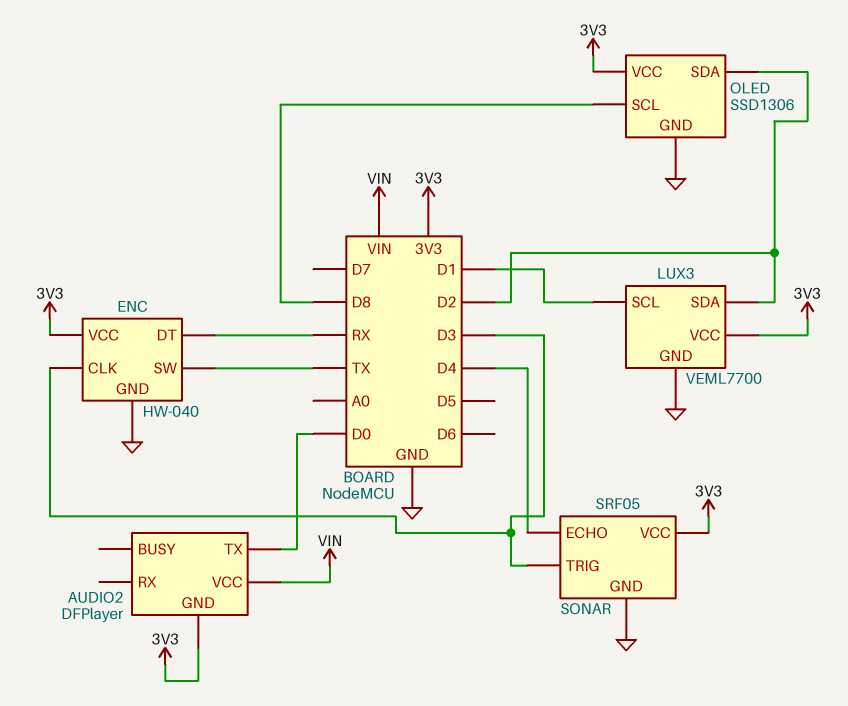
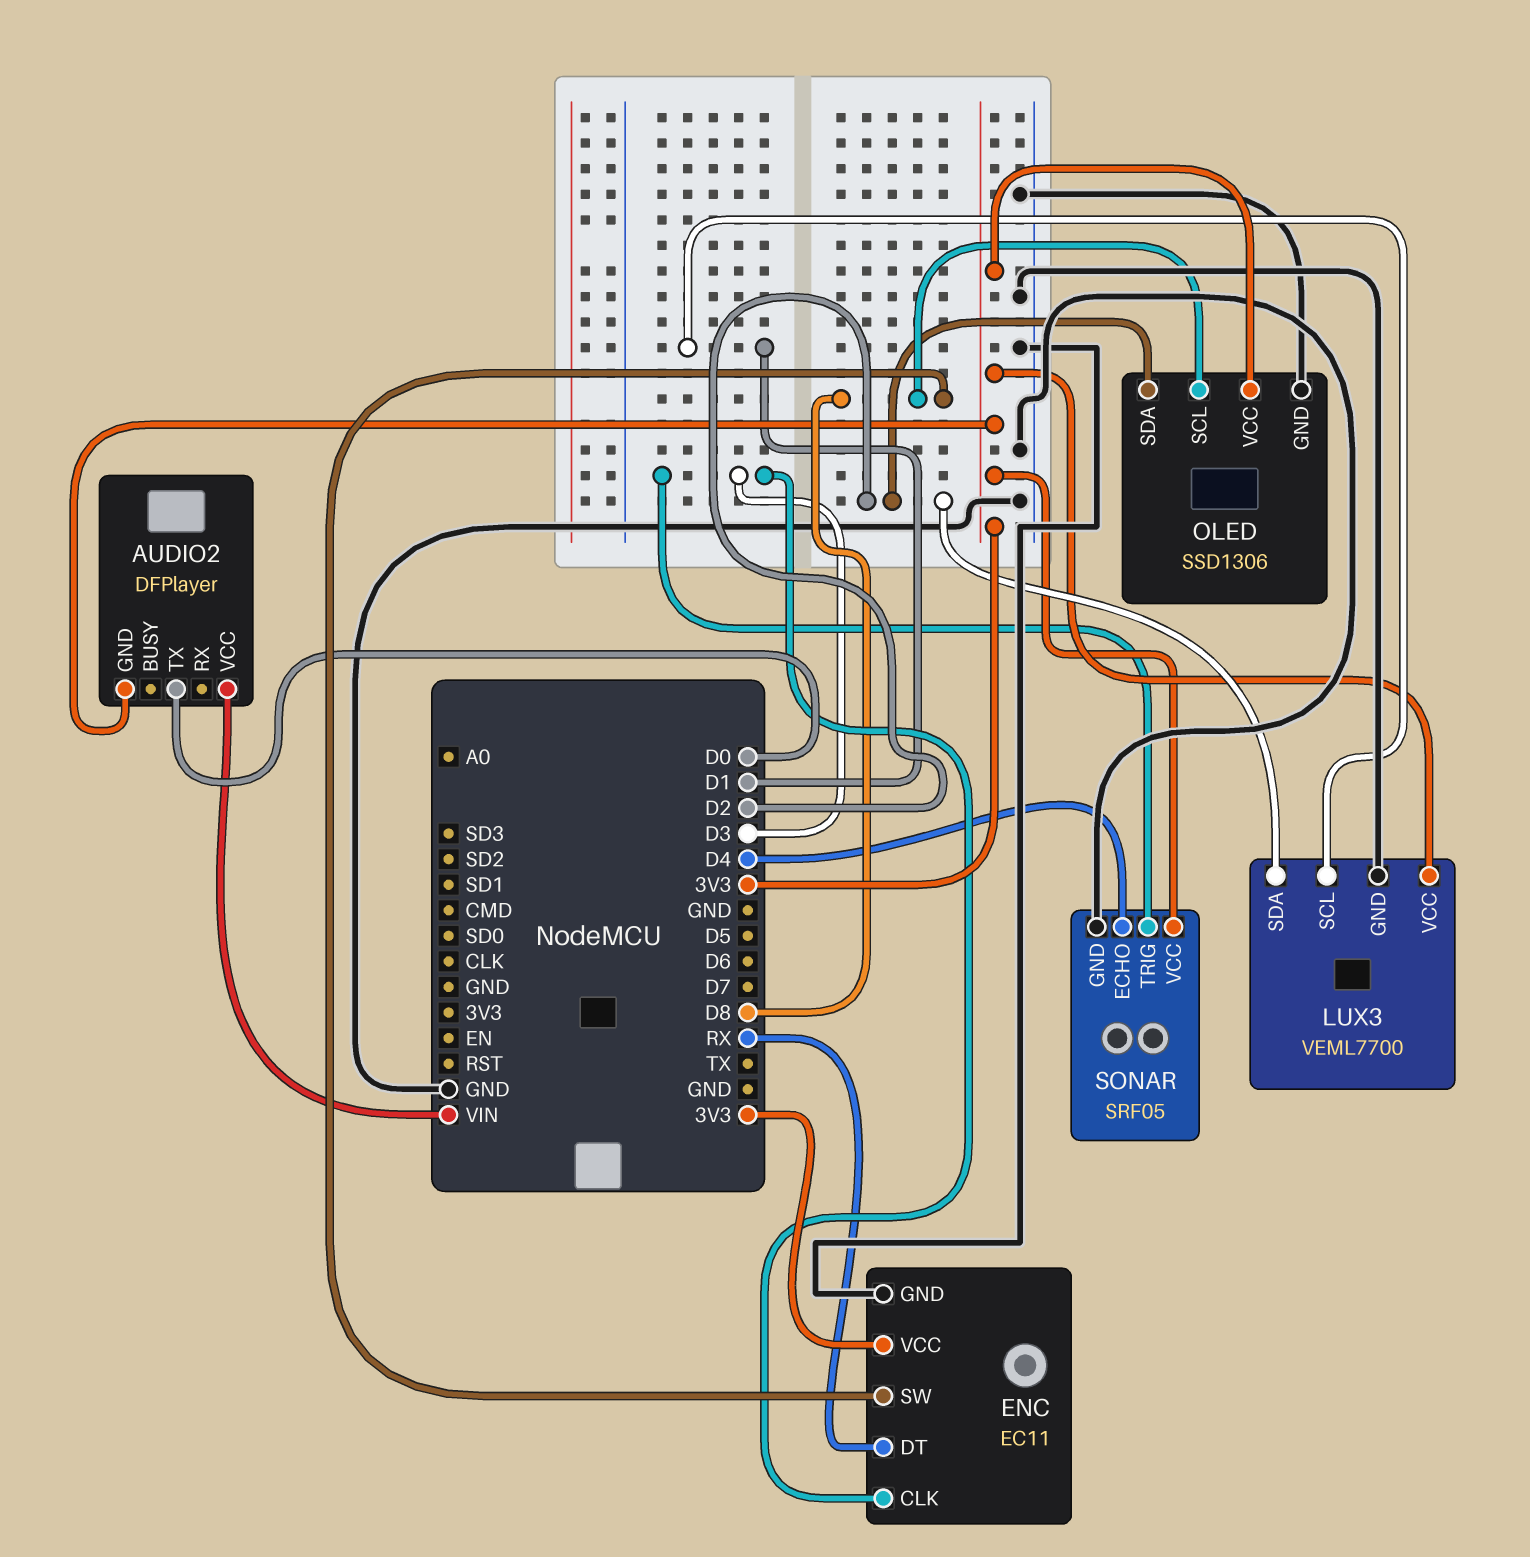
ENC: HW-040 -> EC11
ENC pin SW: TX -> D8

